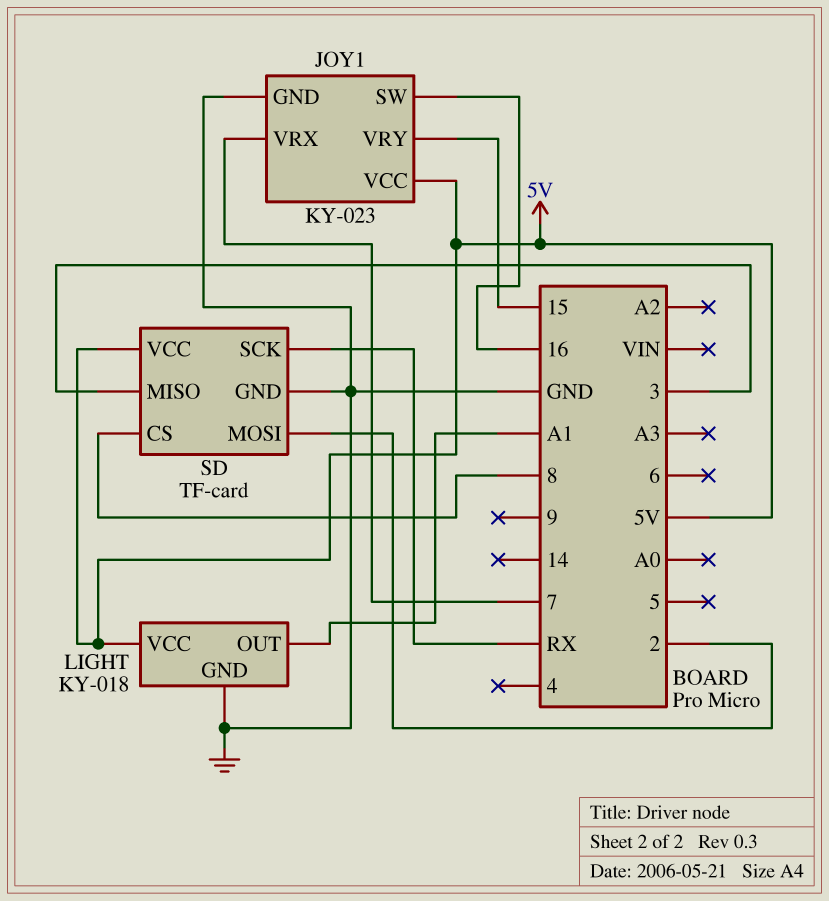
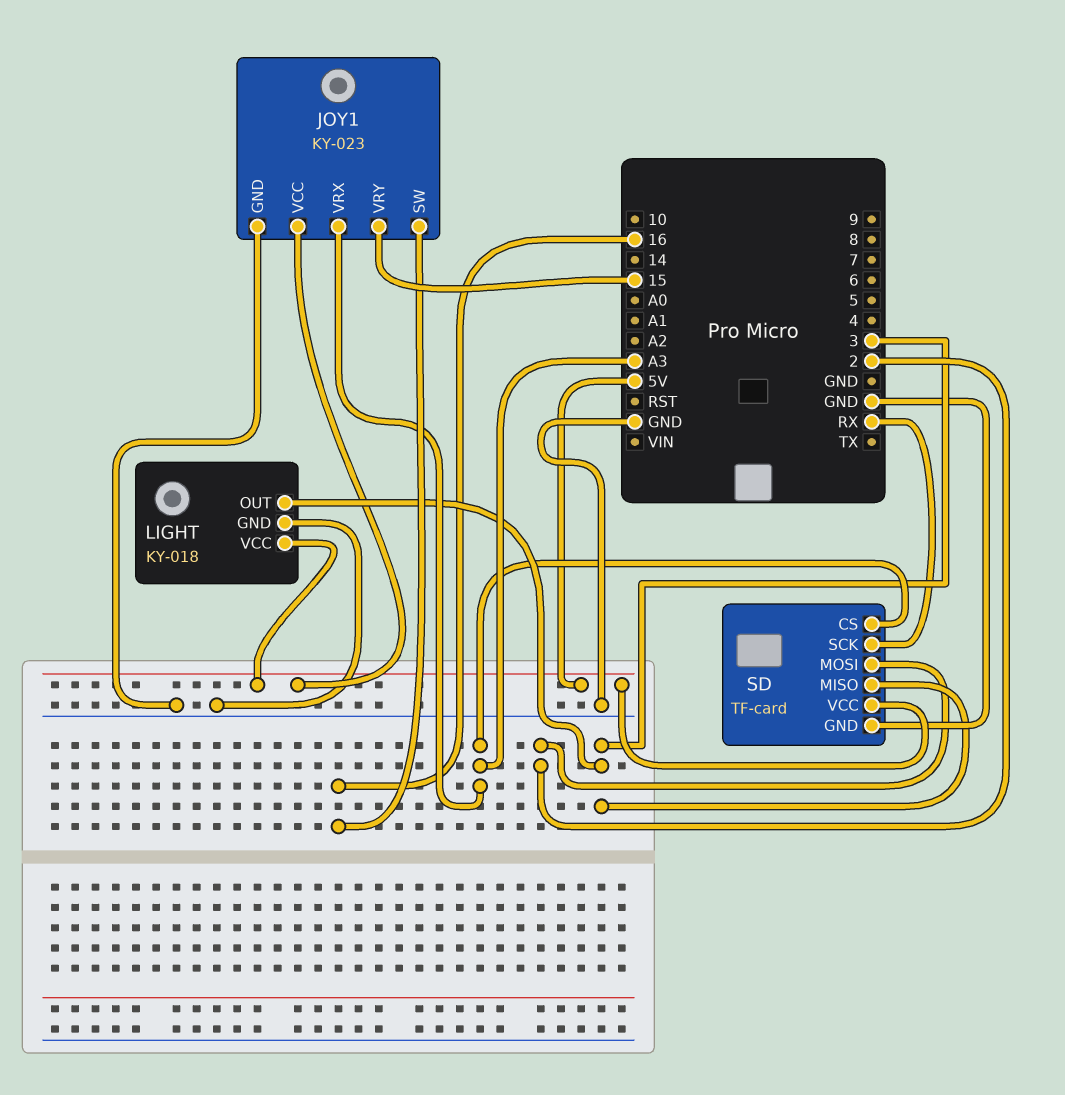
JOY1 pin VRX: 7 -> A3
LIGHT pin OUT: A1 -> 3
SD pin CS: 8 -> A3

